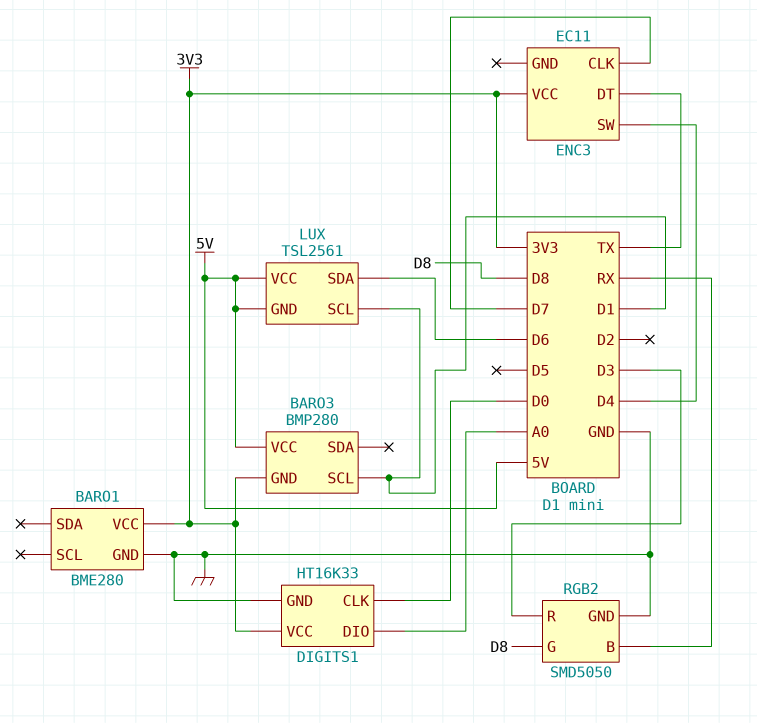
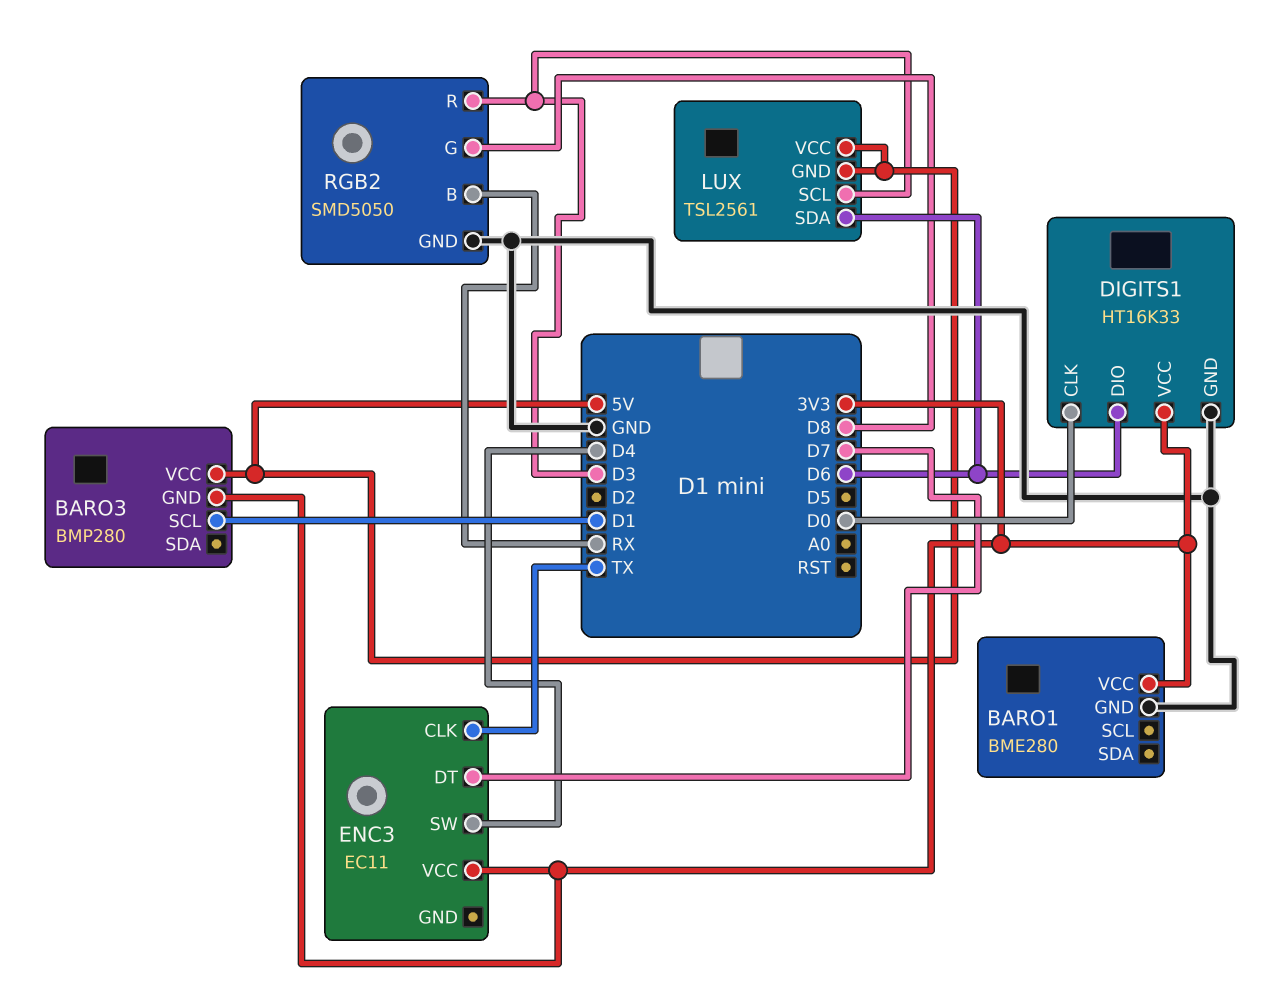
DIGITS1 pin DIO: A0 -> D6
ENC3 pin CLK: D7 -> TX
ENC3 pin DT: TX -> D7
LUX pin SCL: D1 -> D3

